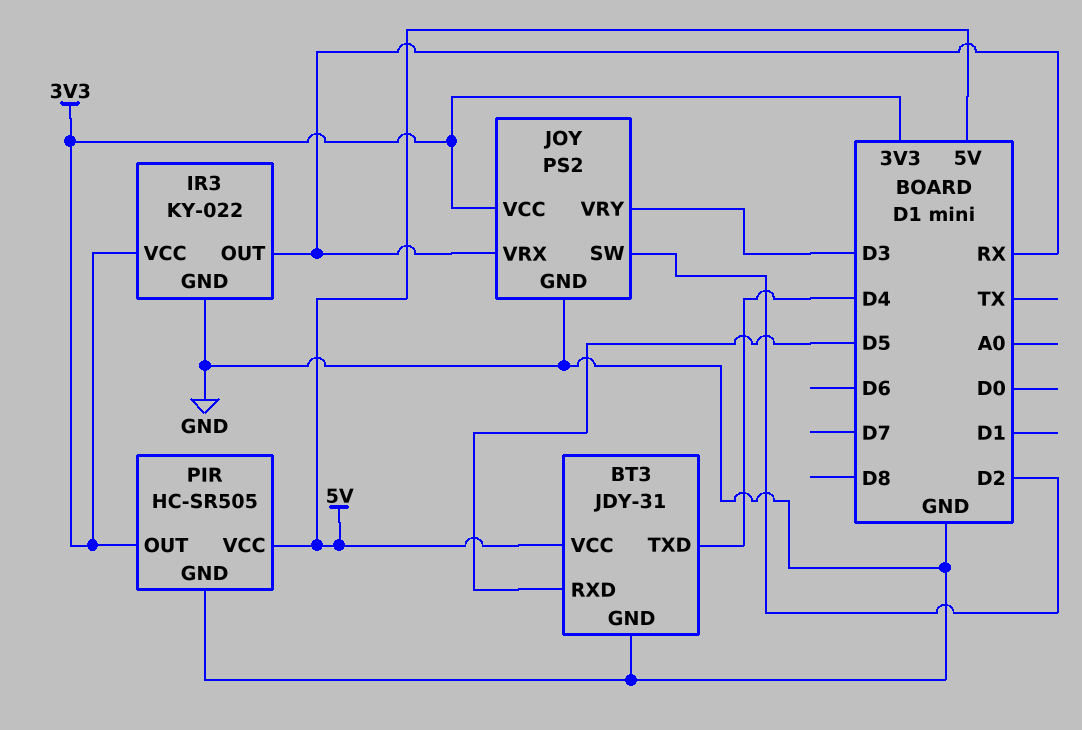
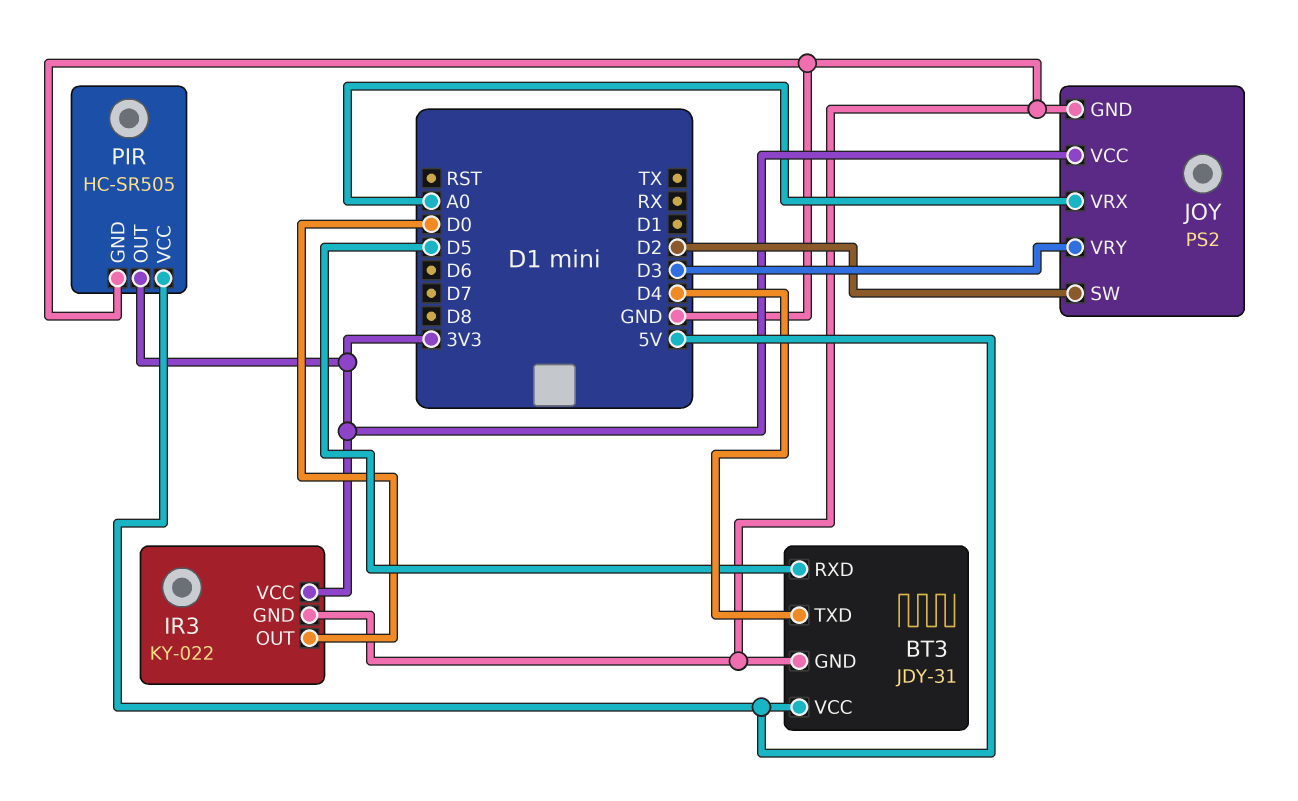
IR3 pin OUT: RX -> D0
JOY pin VRX: RX -> A0

